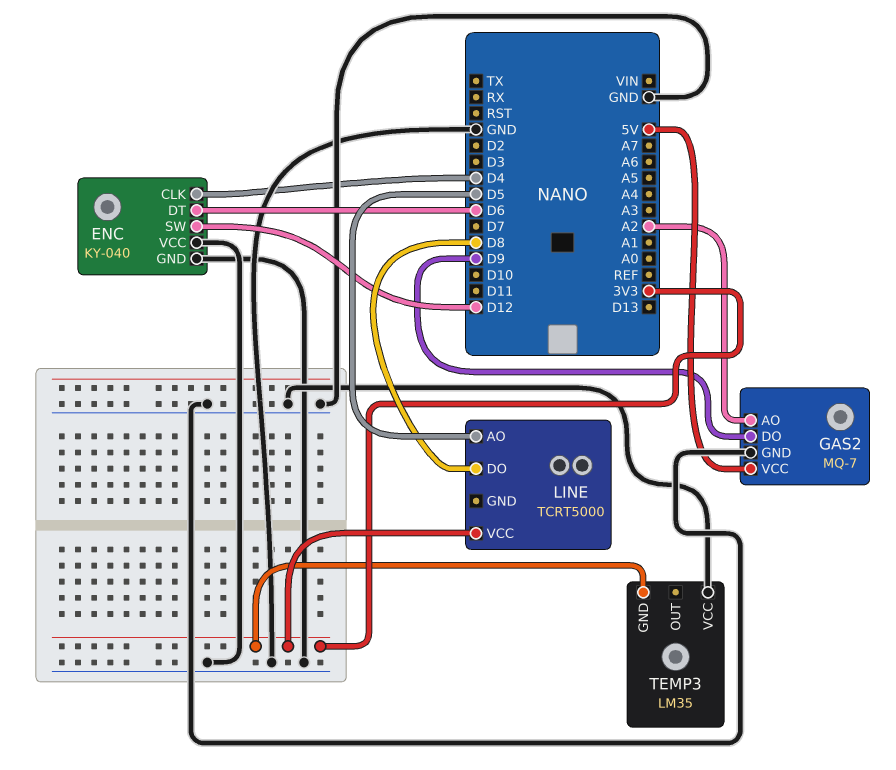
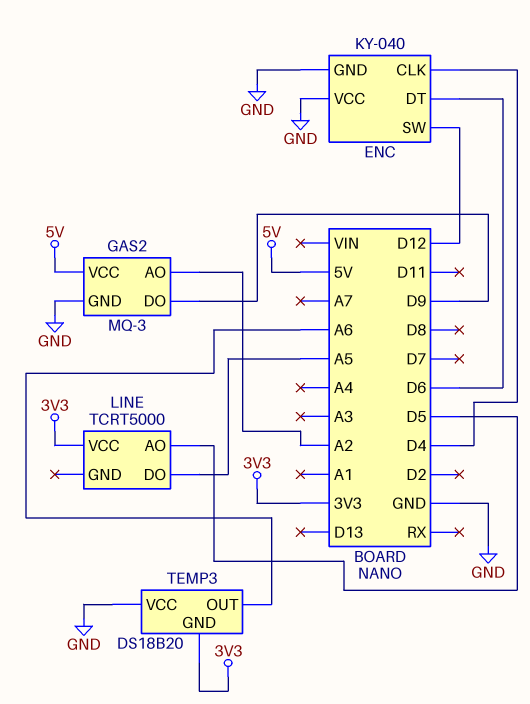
GAS2: MQ-7 -> MQ-3
LINE pin DO: D8 -> A5
TEMP3: LM35 -> DS18B20
TEMP3 pin OUT: none -> A6

